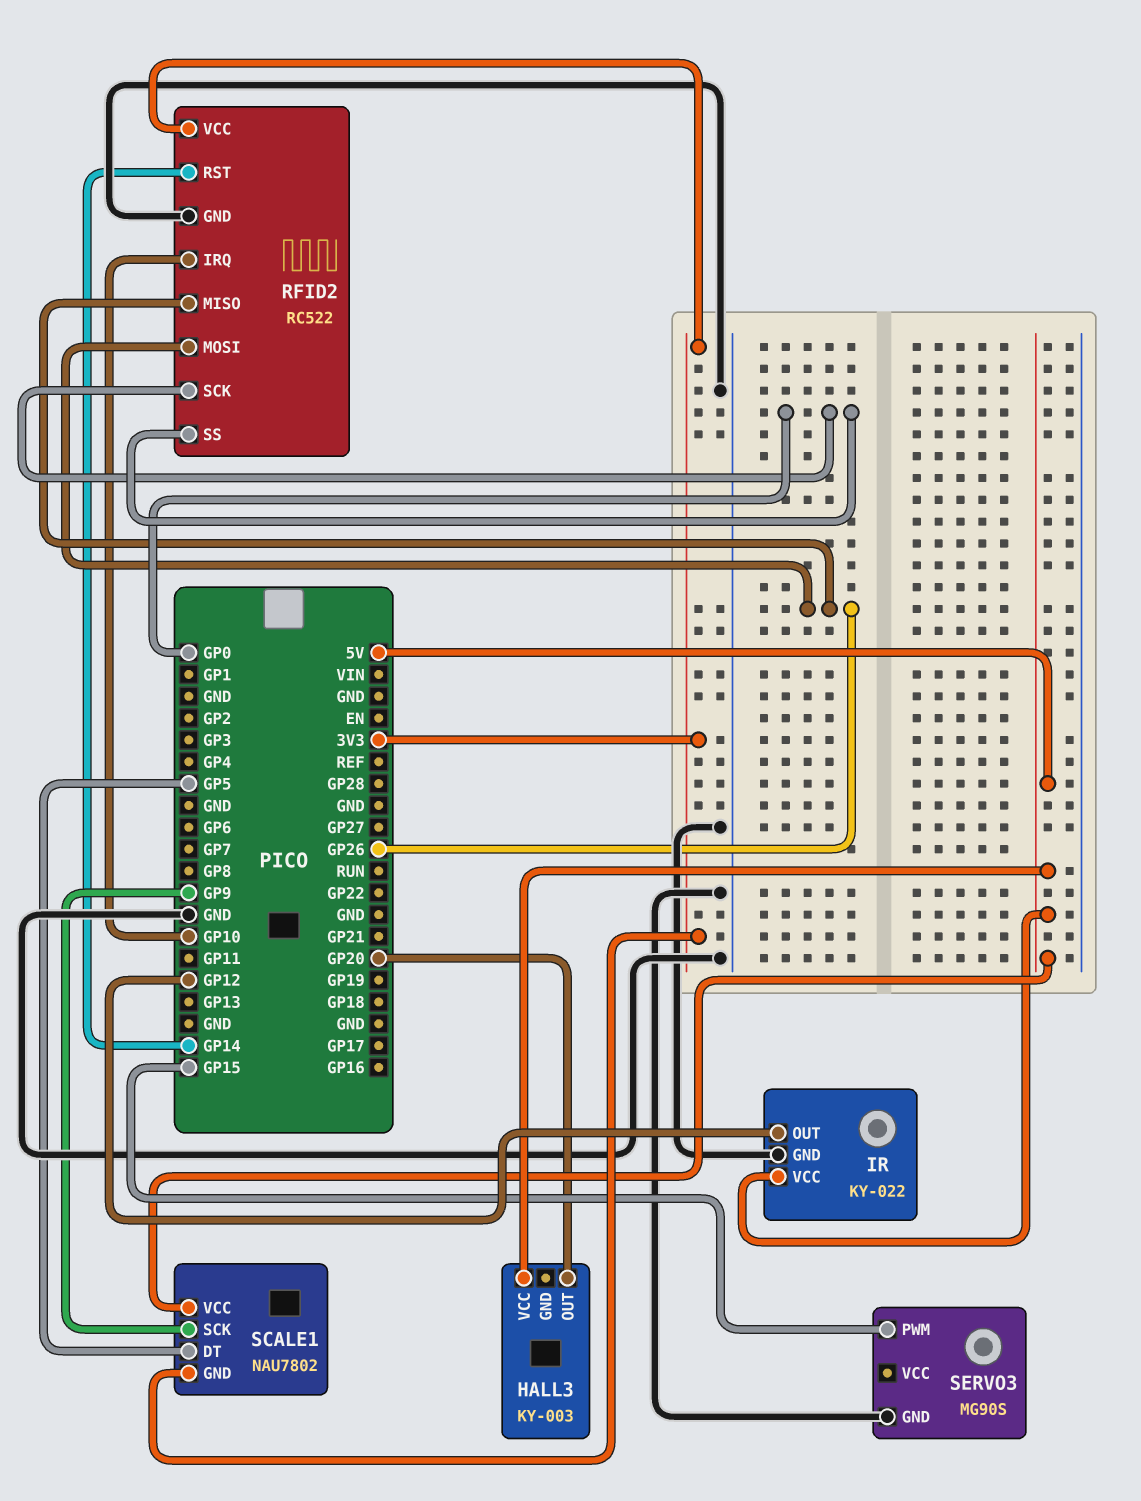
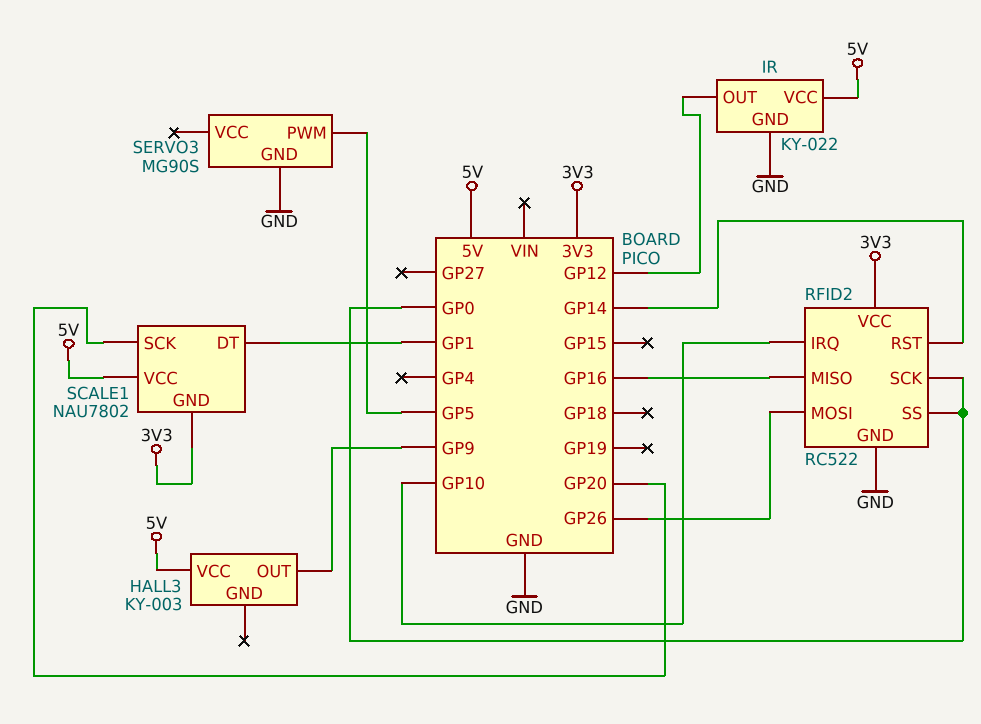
HALL3 pin OUT: GP20 -> GP9
RFID2 pin MISO: GP26 -> GP16
SCALE1 pin DT: GP5 -> GP1
SCALE1 pin SCK: GP9 -> GP20
SERVO3 pin PWM: GP15 -> GP5

